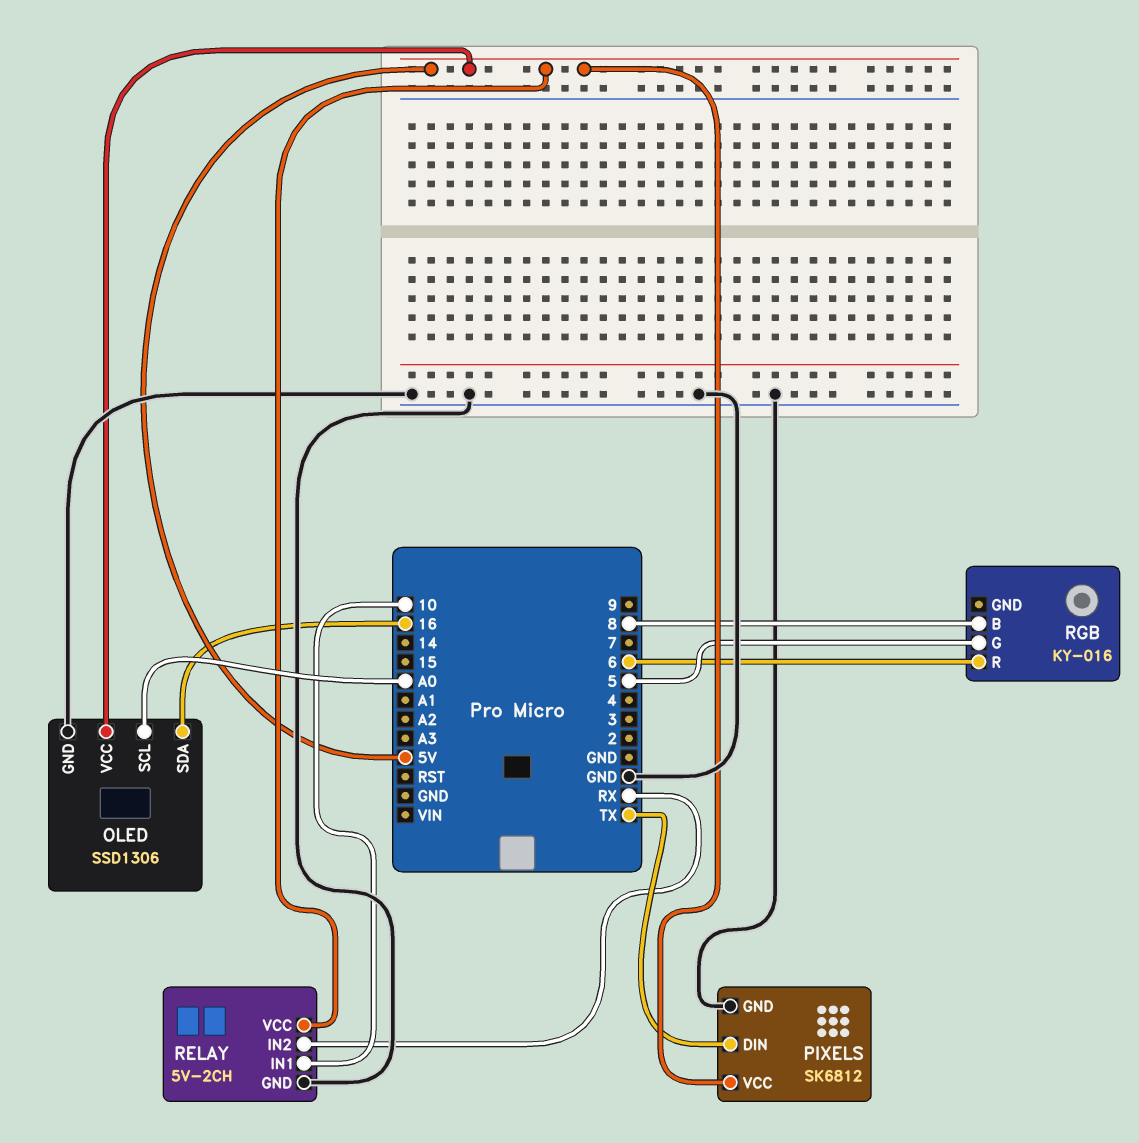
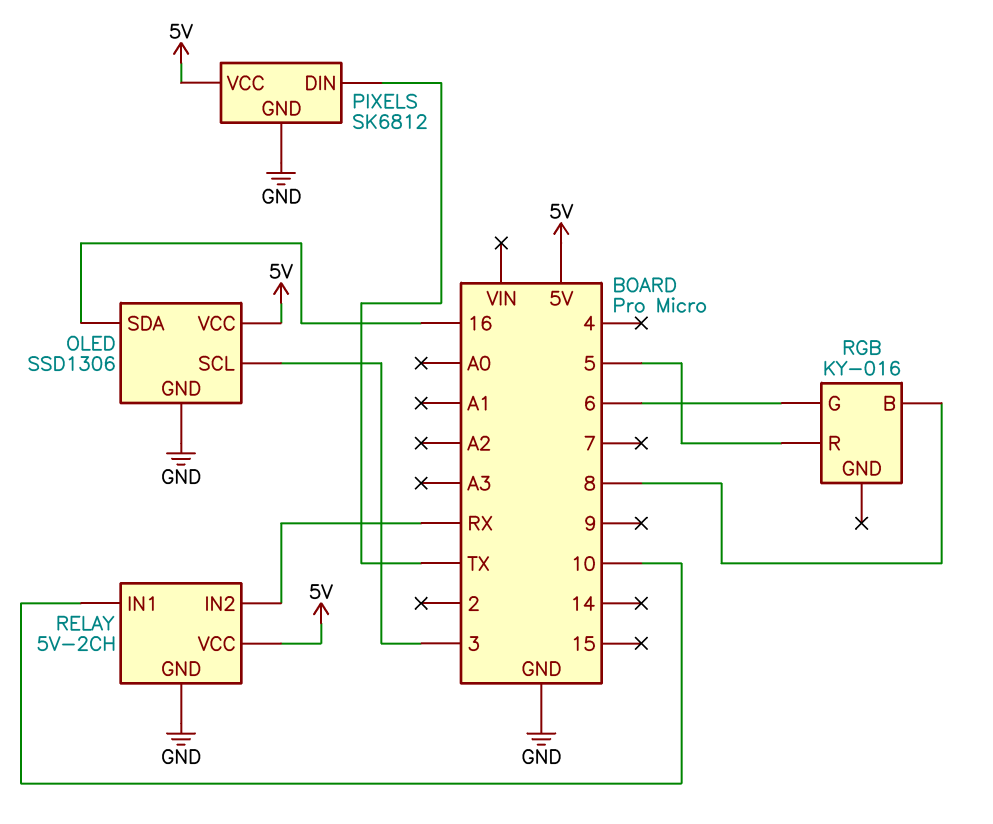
OLED pin SCL: A0 -> 3
RGB pin G: 5 -> 6
RGB pin R: 6 -> 5

